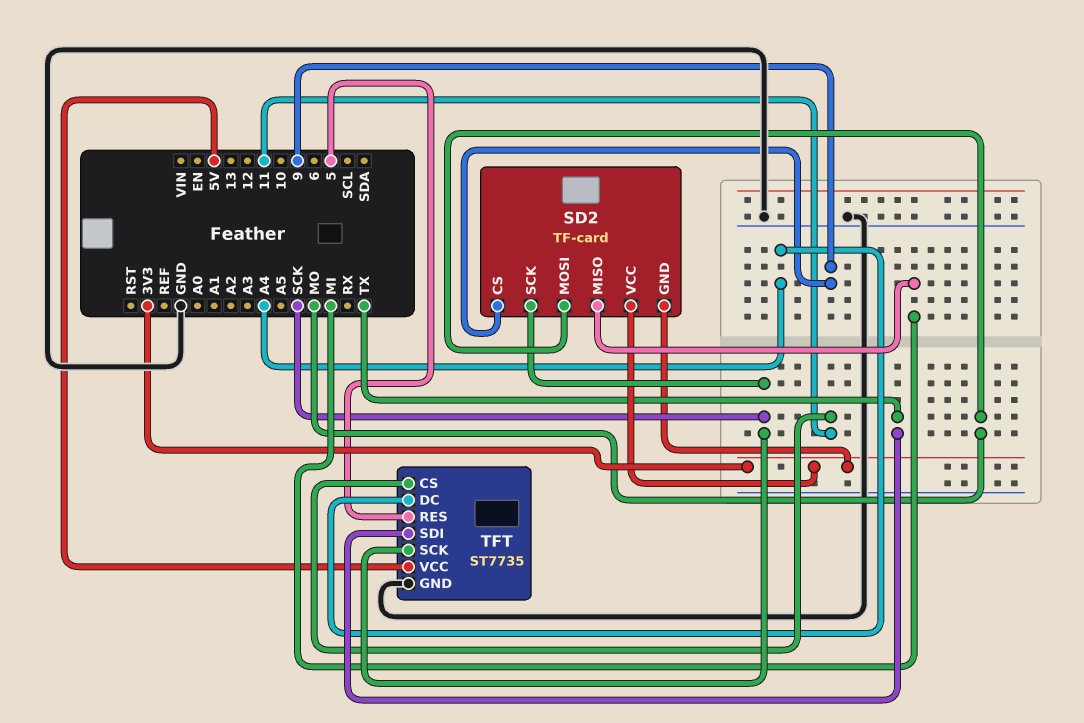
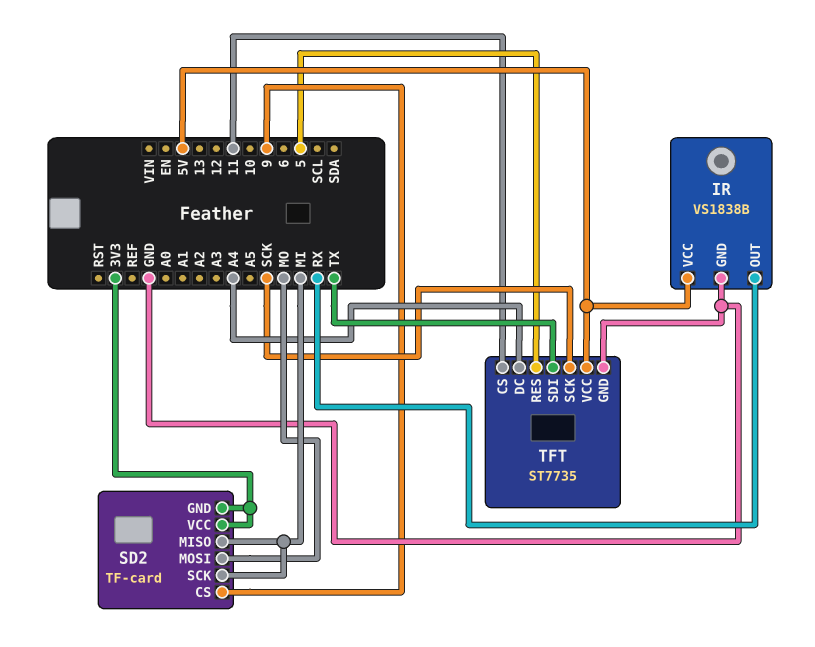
IR: none -> VS1838B
IR pin GND: none -> GND
IR pin OUT: none -> RX
IR pin VCC: none -> 5V
SD2 pin SCK: SCK -> MI

